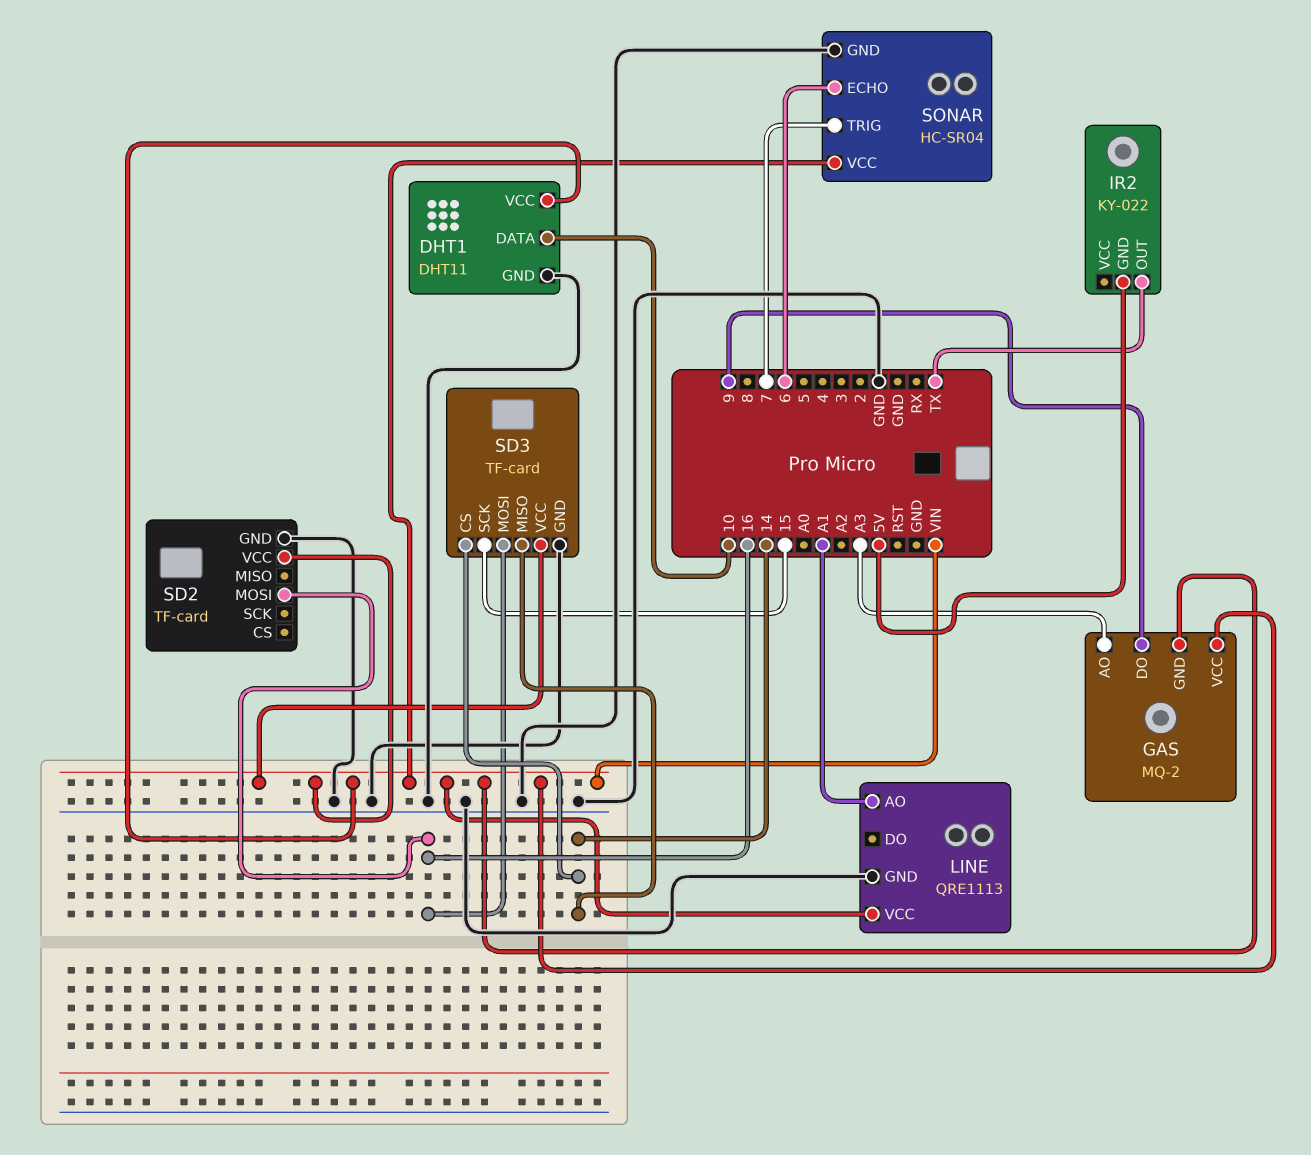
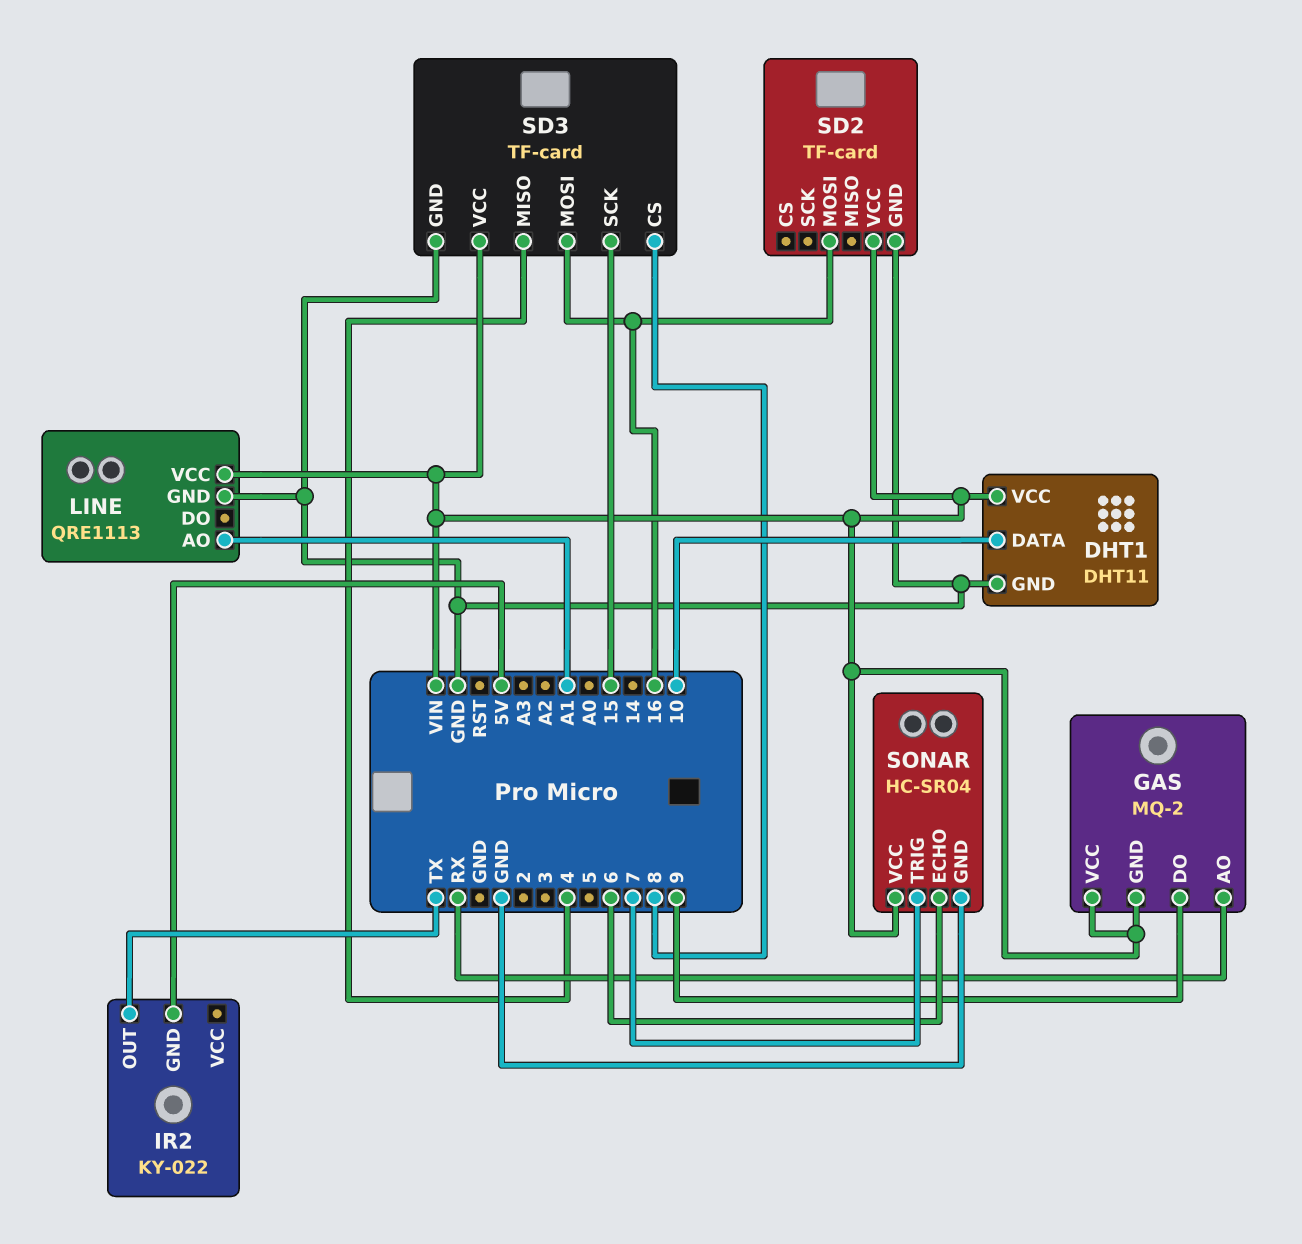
GAS pin AO: A3 -> RX
SD3 pin CS: 14 -> 8
SD3 pin MISO: 14 -> 4

